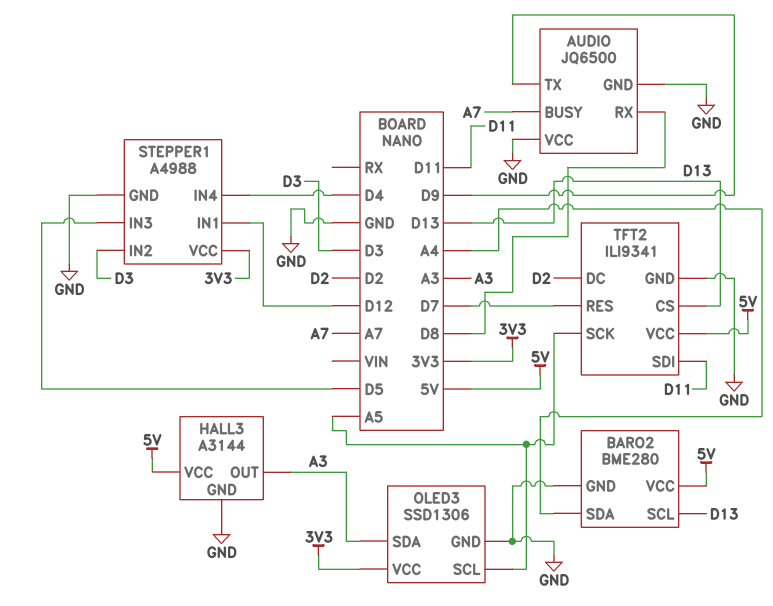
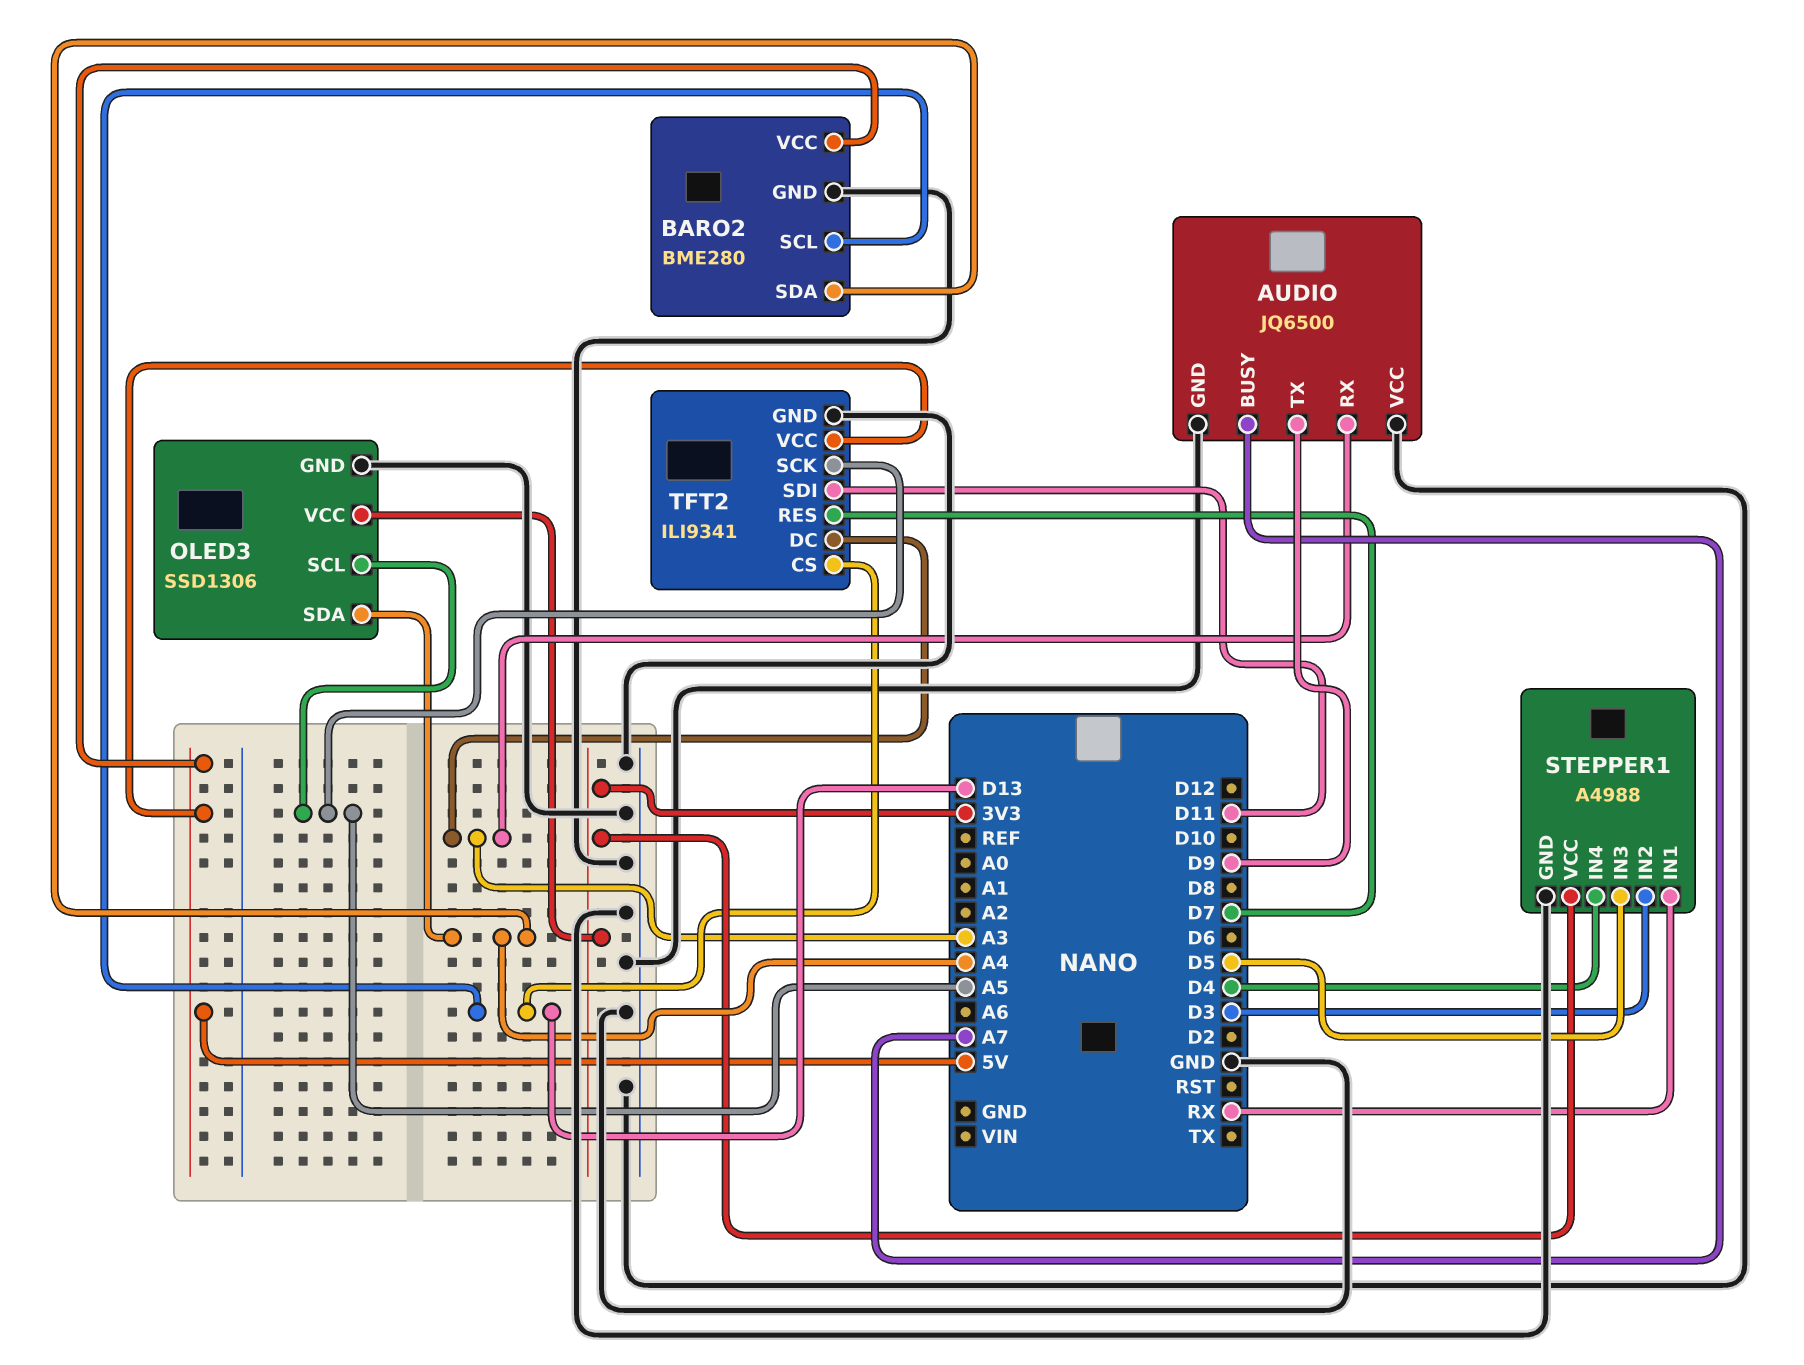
AUDIO pin RX: D8 -> A3
HALL3: A3144 -> none
HALL3 pin GND: GND -> none
HALL3 pin OUT: A3 -> none
HALL3 pin VCC: 5V -> none
OLED3 pin SDA: A3 -> A4
STEPPER1 pin IN1: D12 -> RX
TFT2 pin DC: D2 -> A3

